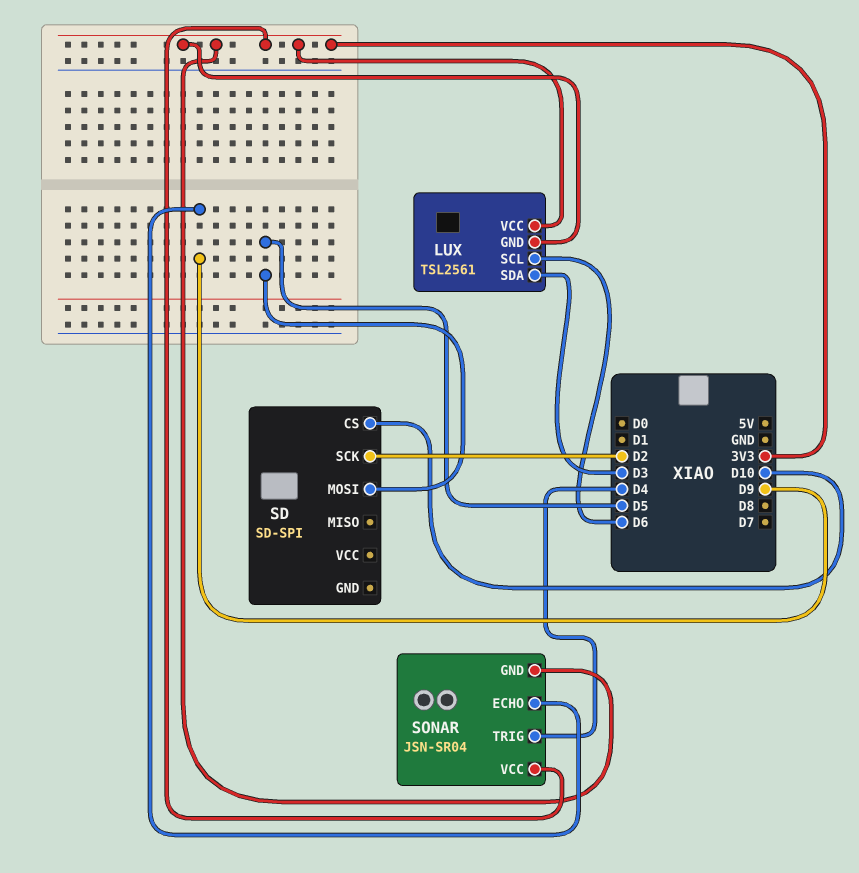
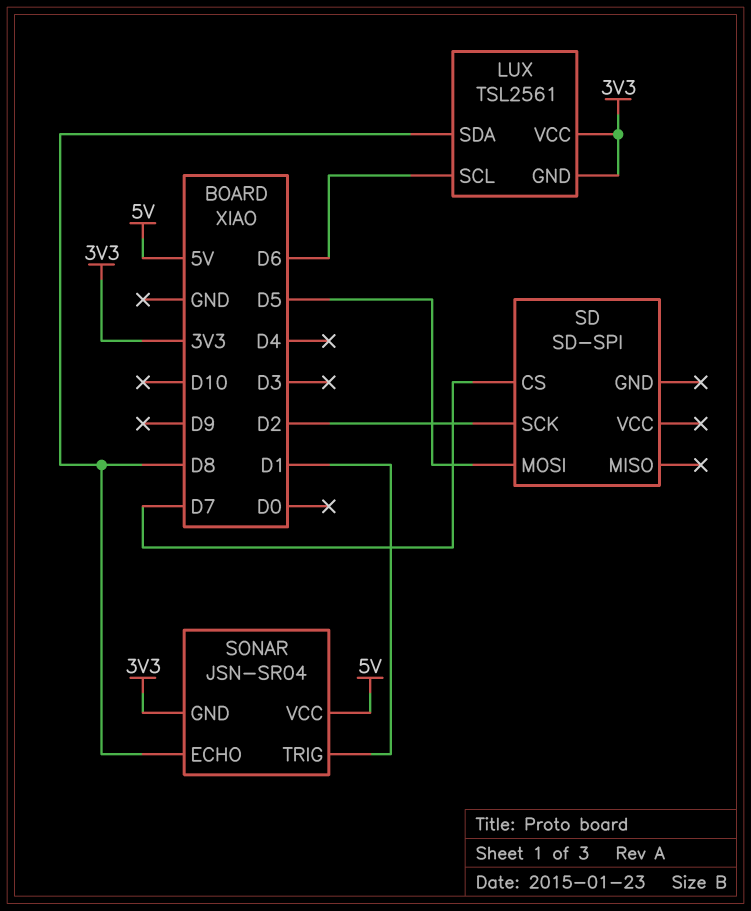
LUX pin SDA: D3 -> D8
SD pin CS: D10 -> D7
SONAR pin ECHO: D9 -> D8
SONAR pin TRIG: D4 -> D1
SONAR pin VCC: 3V3 -> 5V

